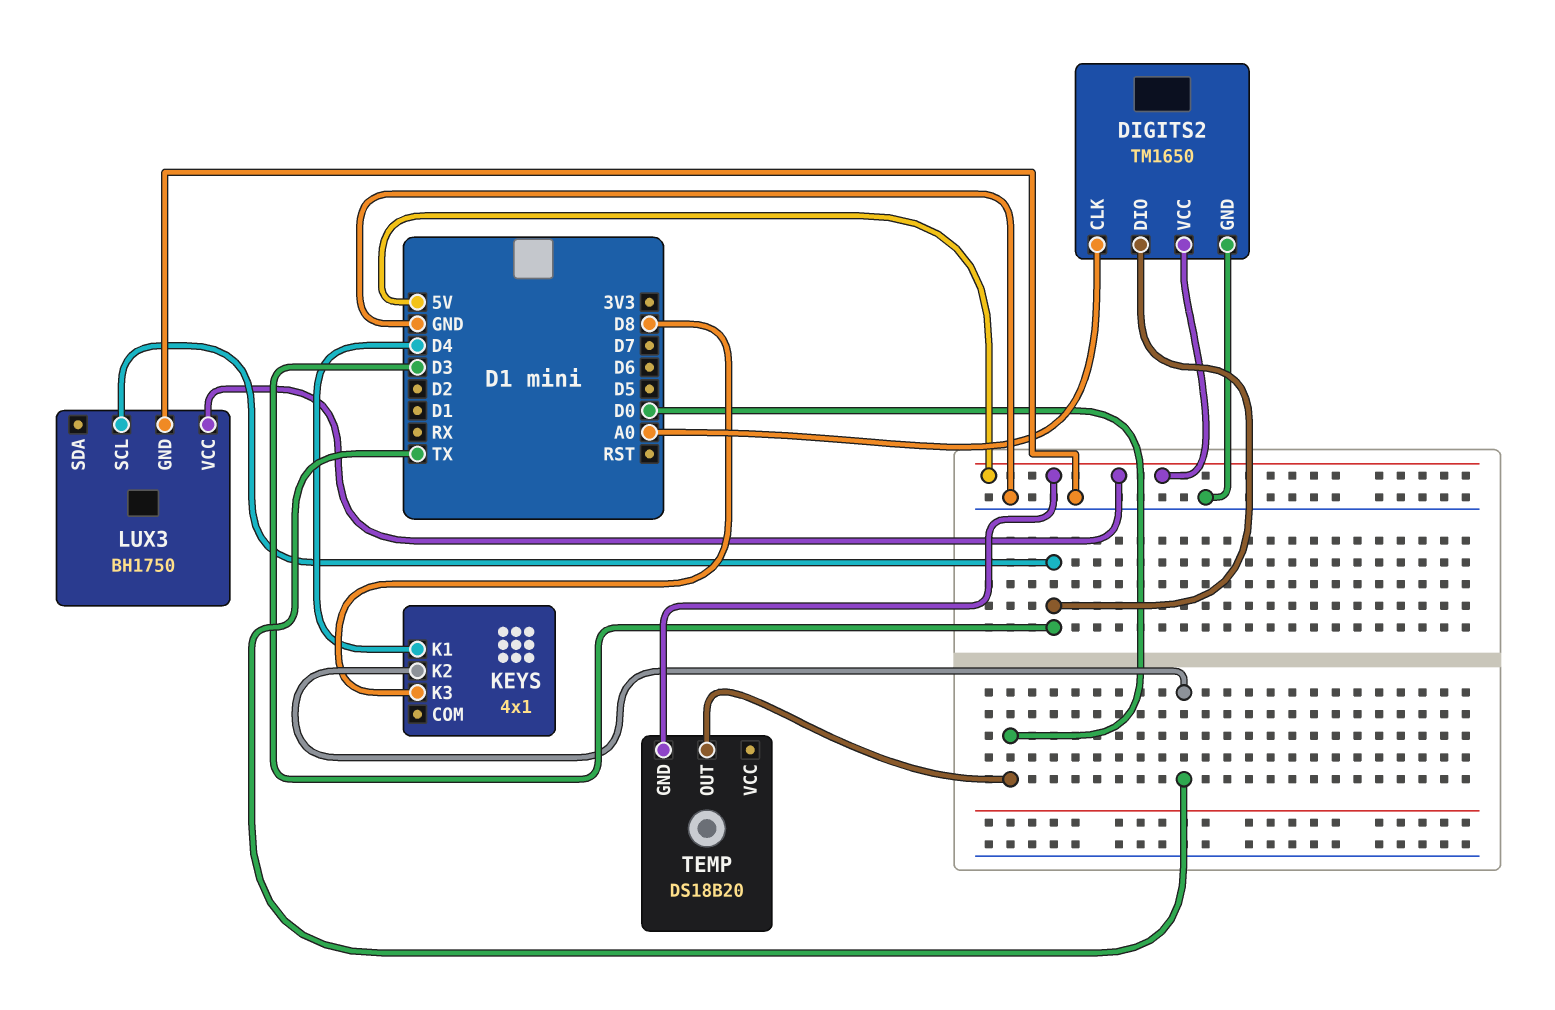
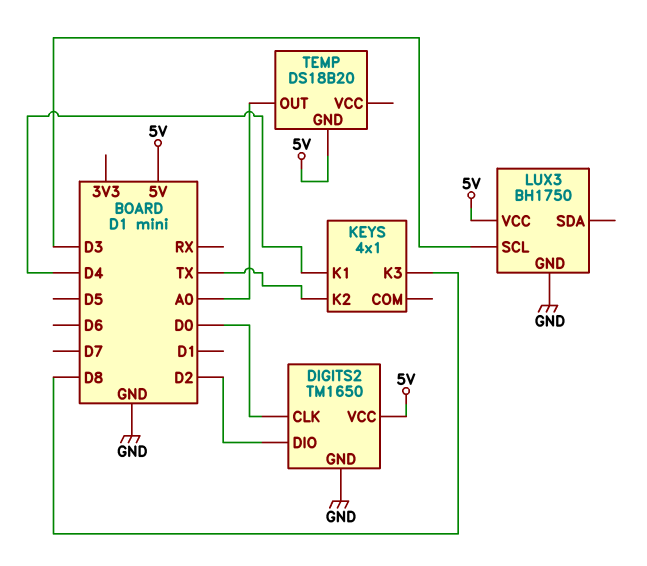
DIGITS2 pin CLK: A0 -> D0
DIGITS2 pin DIO: D3 -> D2
TEMP pin OUT: D0 -> A0

